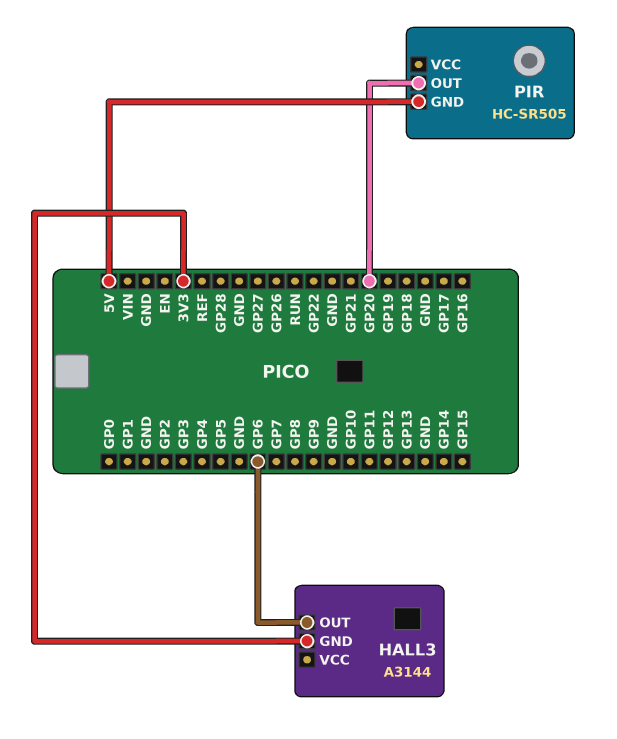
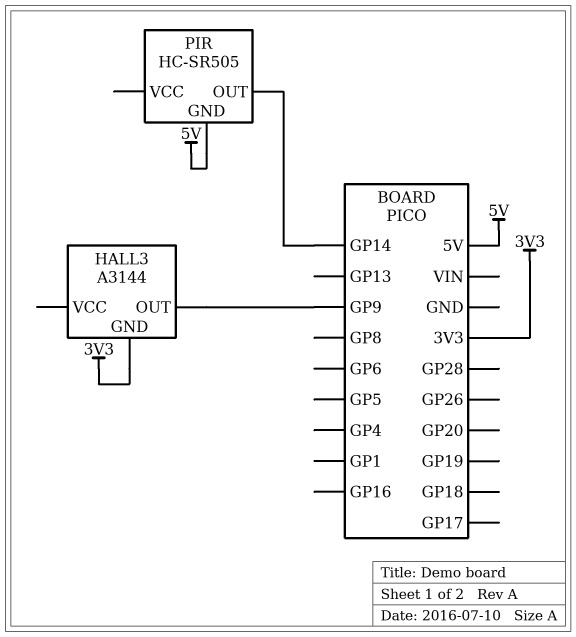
HALL3 pin OUT: GP6 -> GP9
PIR pin OUT: GP20 -> GP14

